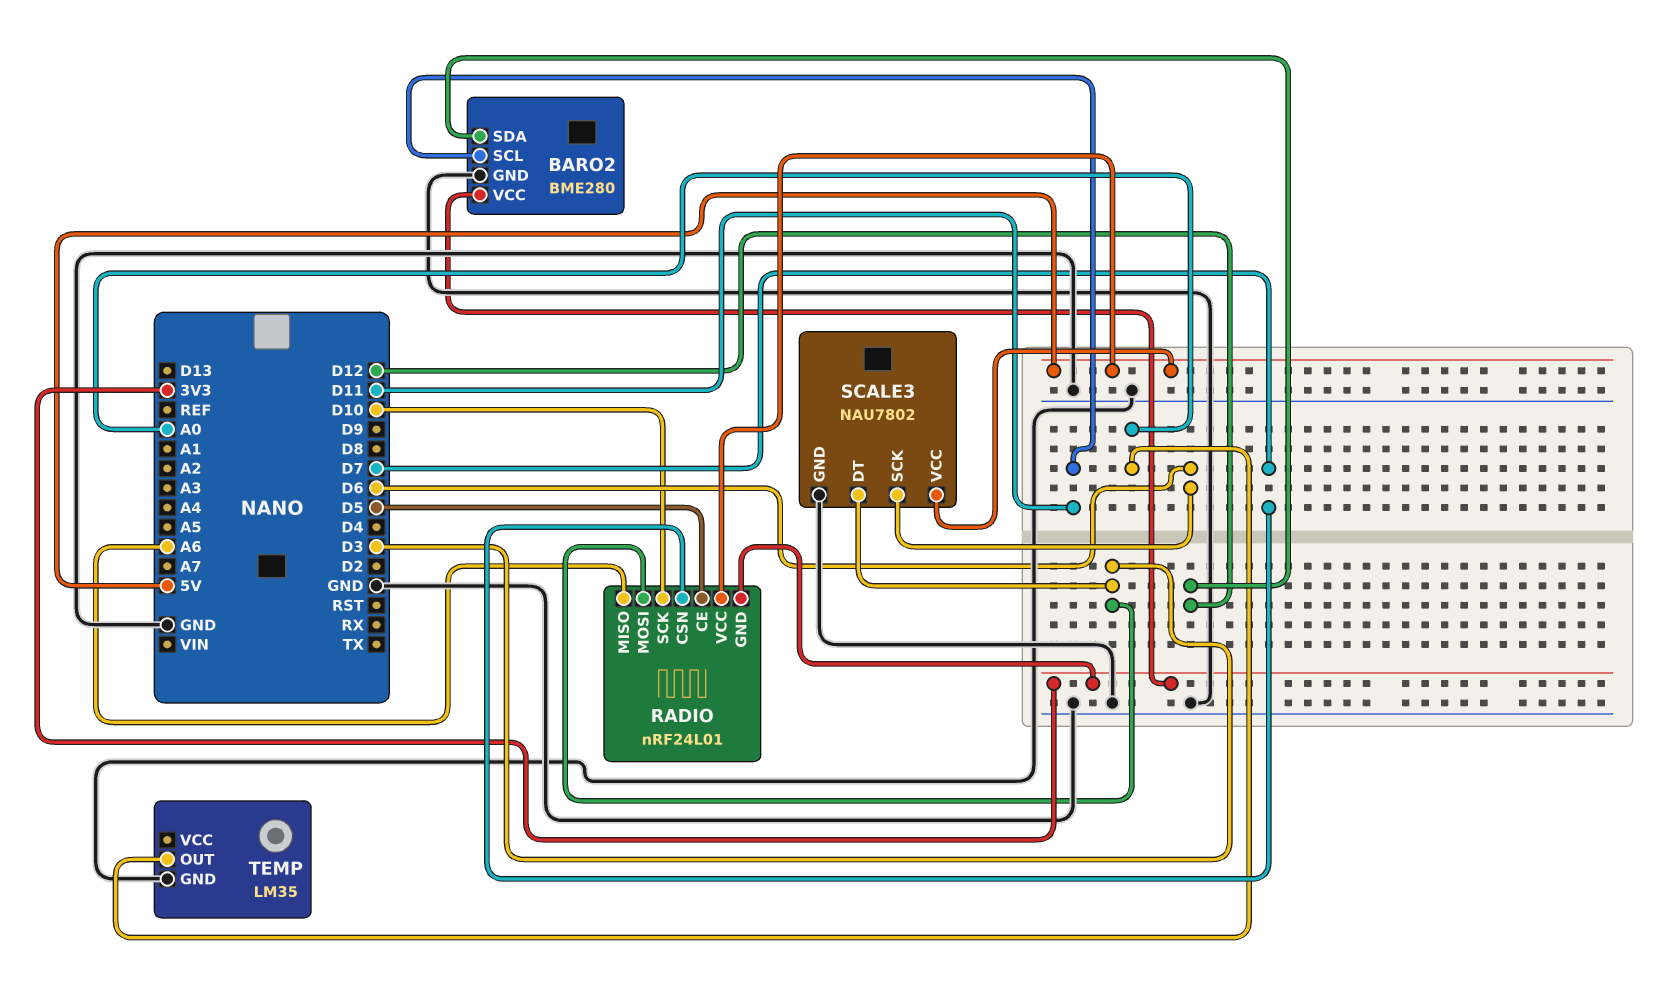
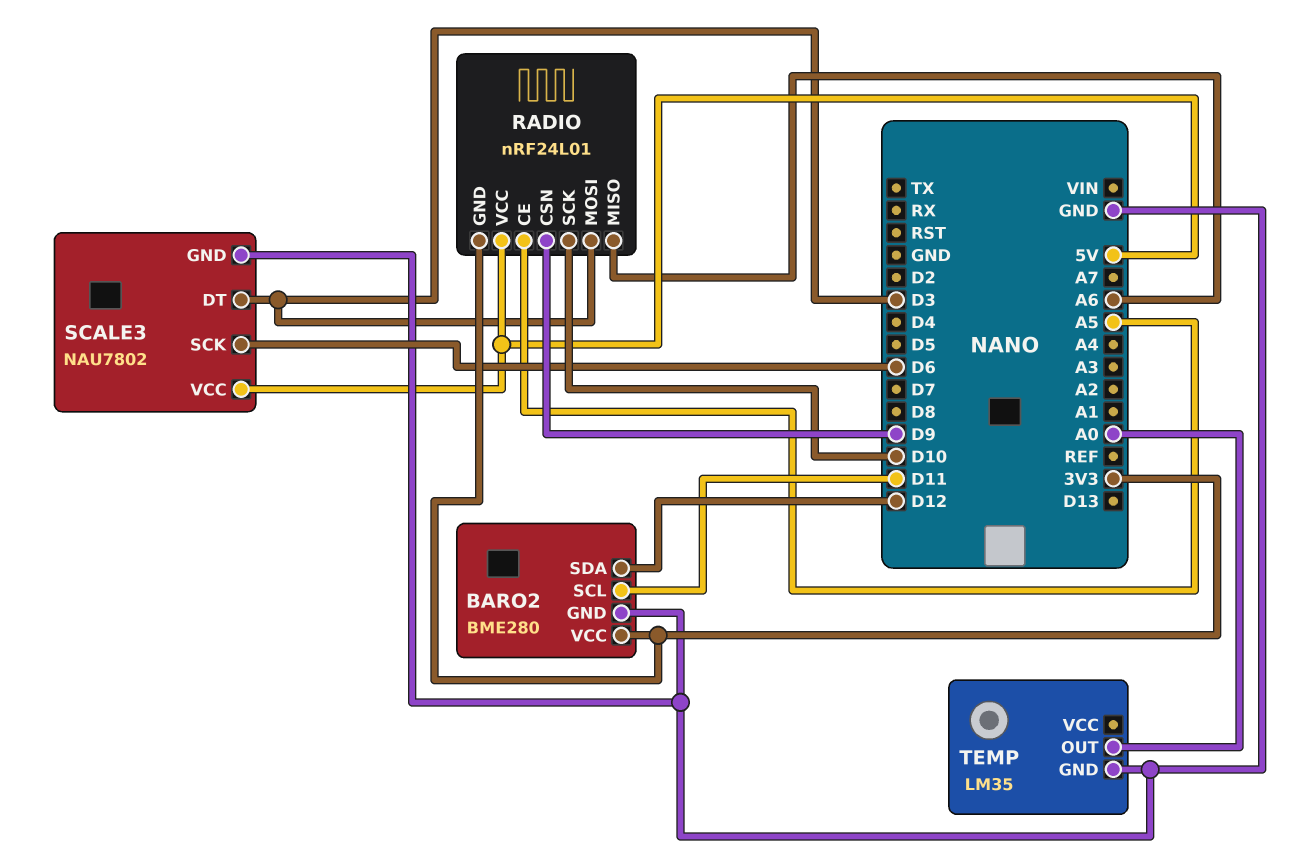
RADIO pin CE: D5 -> A5
RADIO pin CSN: D7 -> D9

